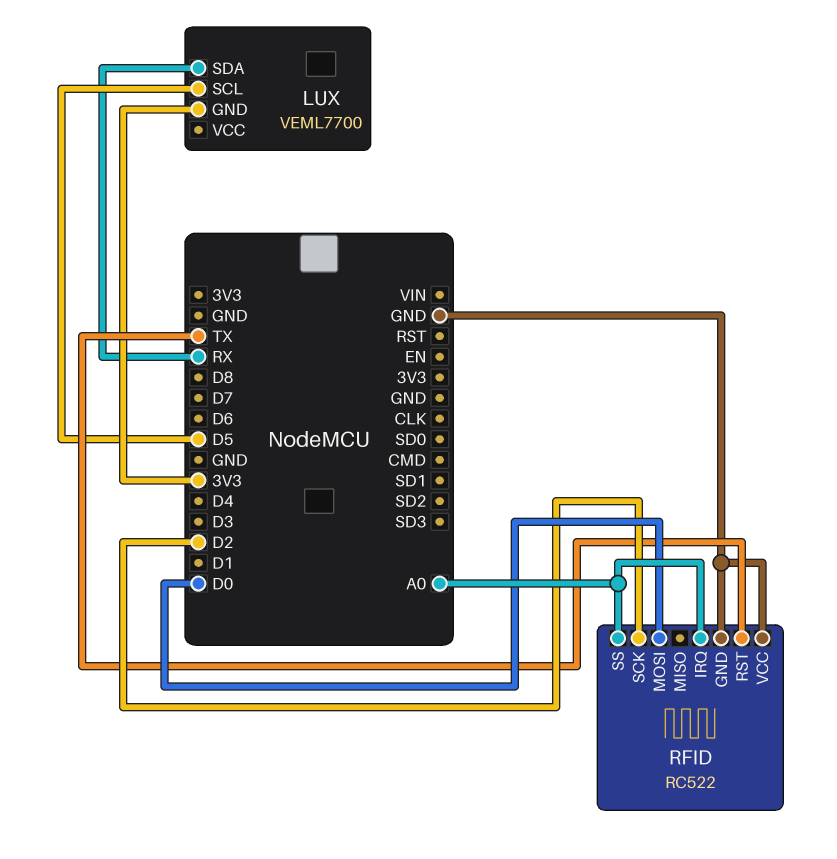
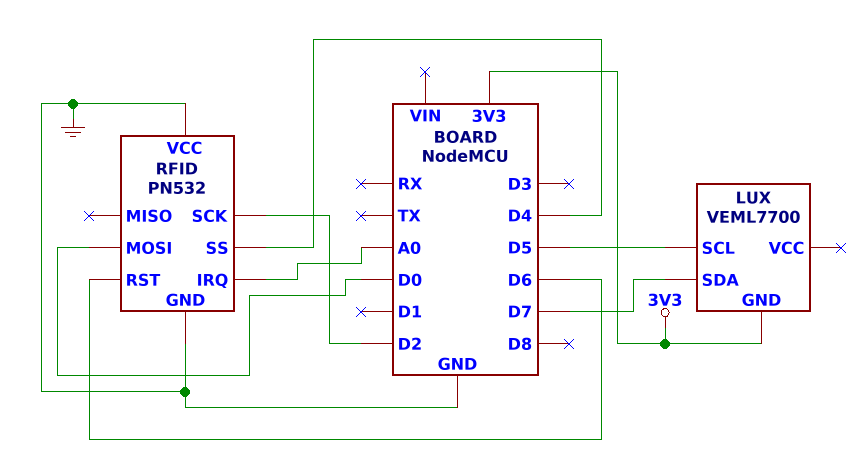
LUX pin SDA: RX -> D7
RFID: RC522 -> PN532
RFID pin RST: TX -> D6
RFID pin SS: A0 -> D4

